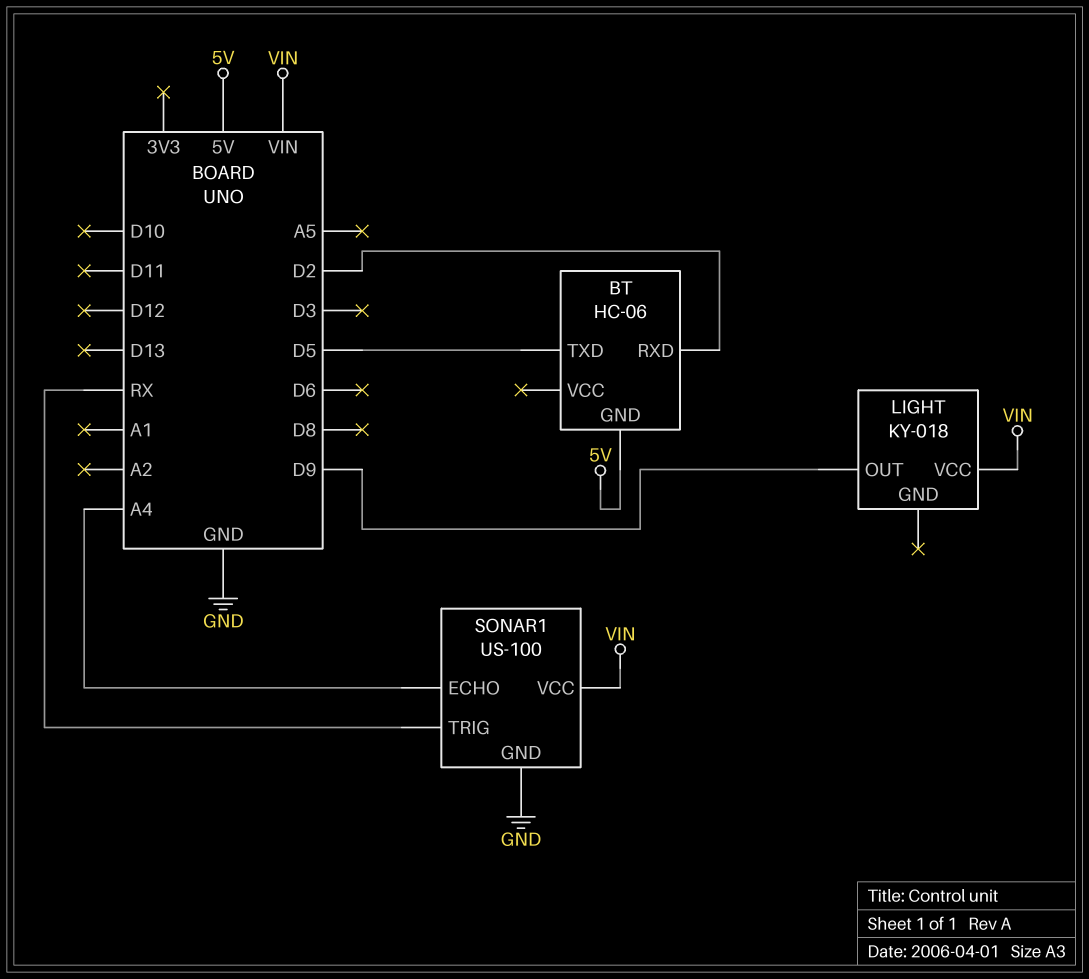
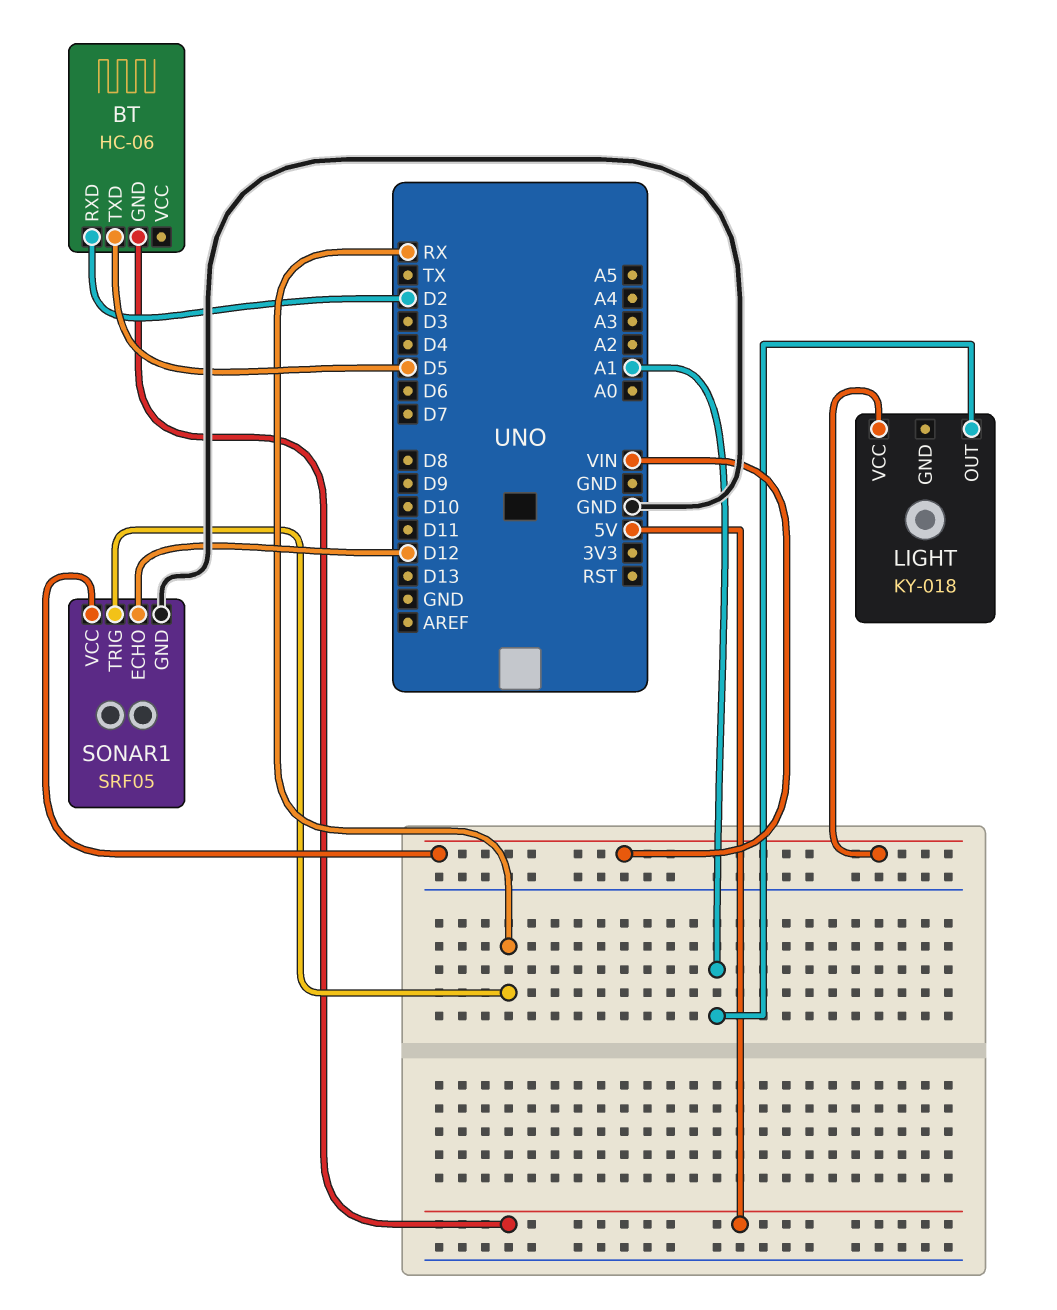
LIGHT pin OUT: D9 -> A1
SONAR1: US-100 -> SRF05
SONAR1 pin ECHO: A4 -> D12

